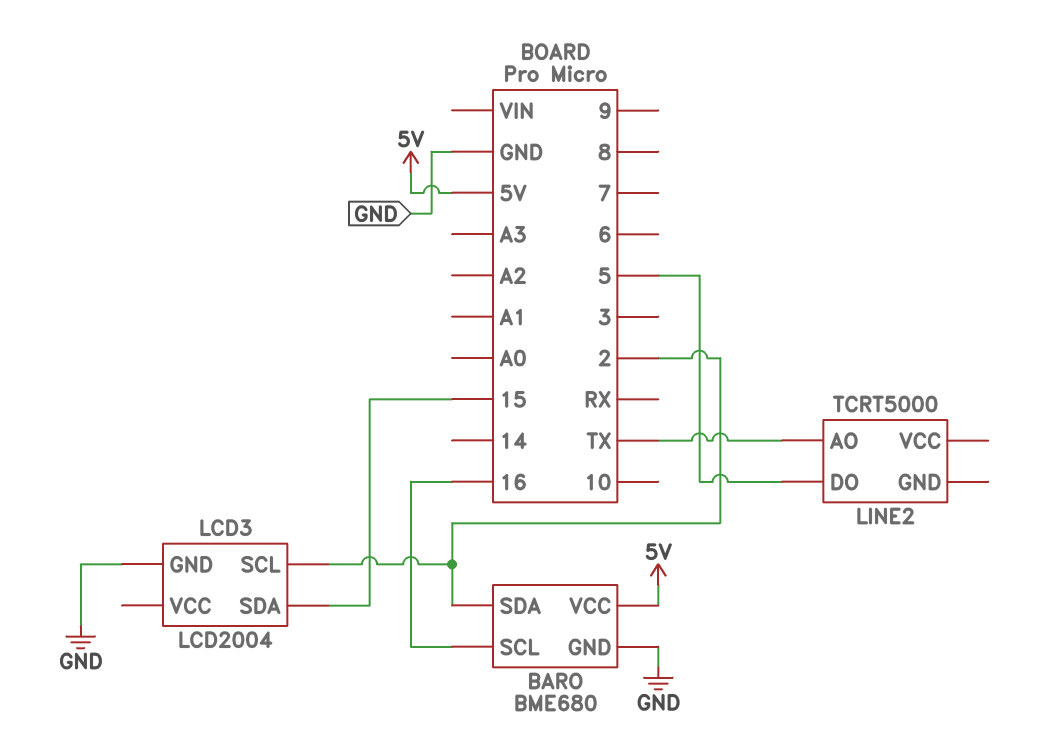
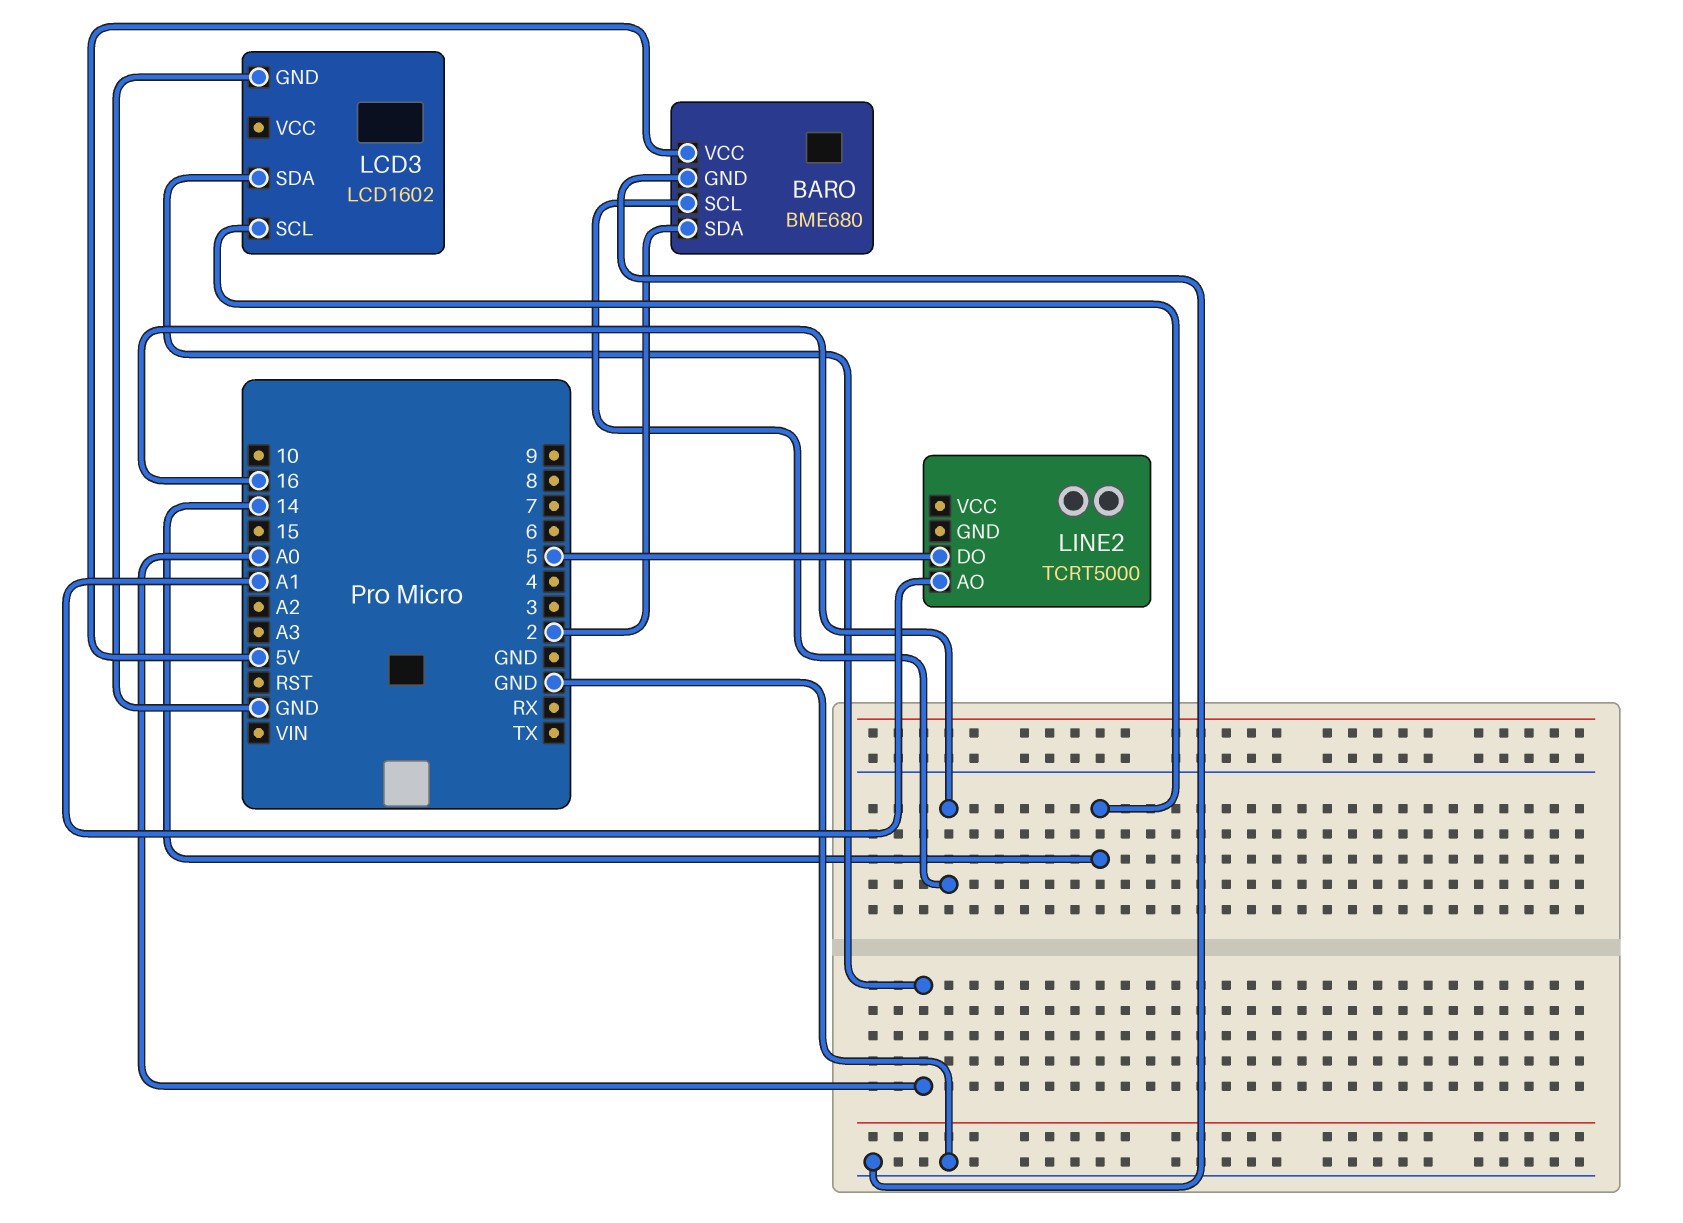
LCD3: LCD2004 -> LCD1602
LCD3 pin SCL: 2 -> 14
LCD3 pin SDA: 15 -> A0
LINE2 pin AO: TX -> A1

